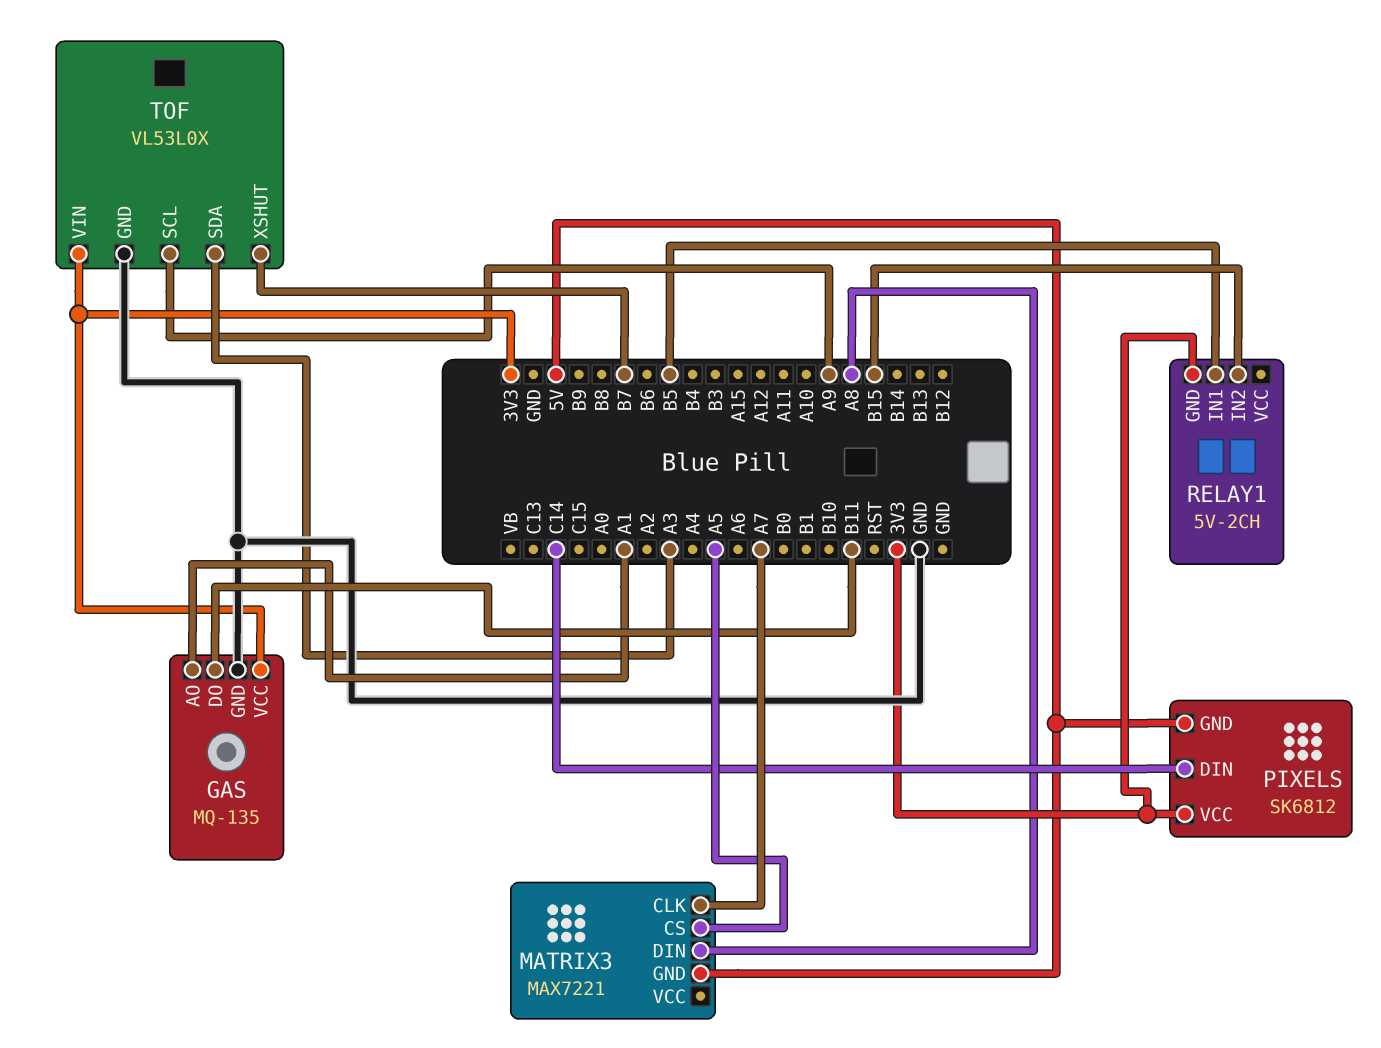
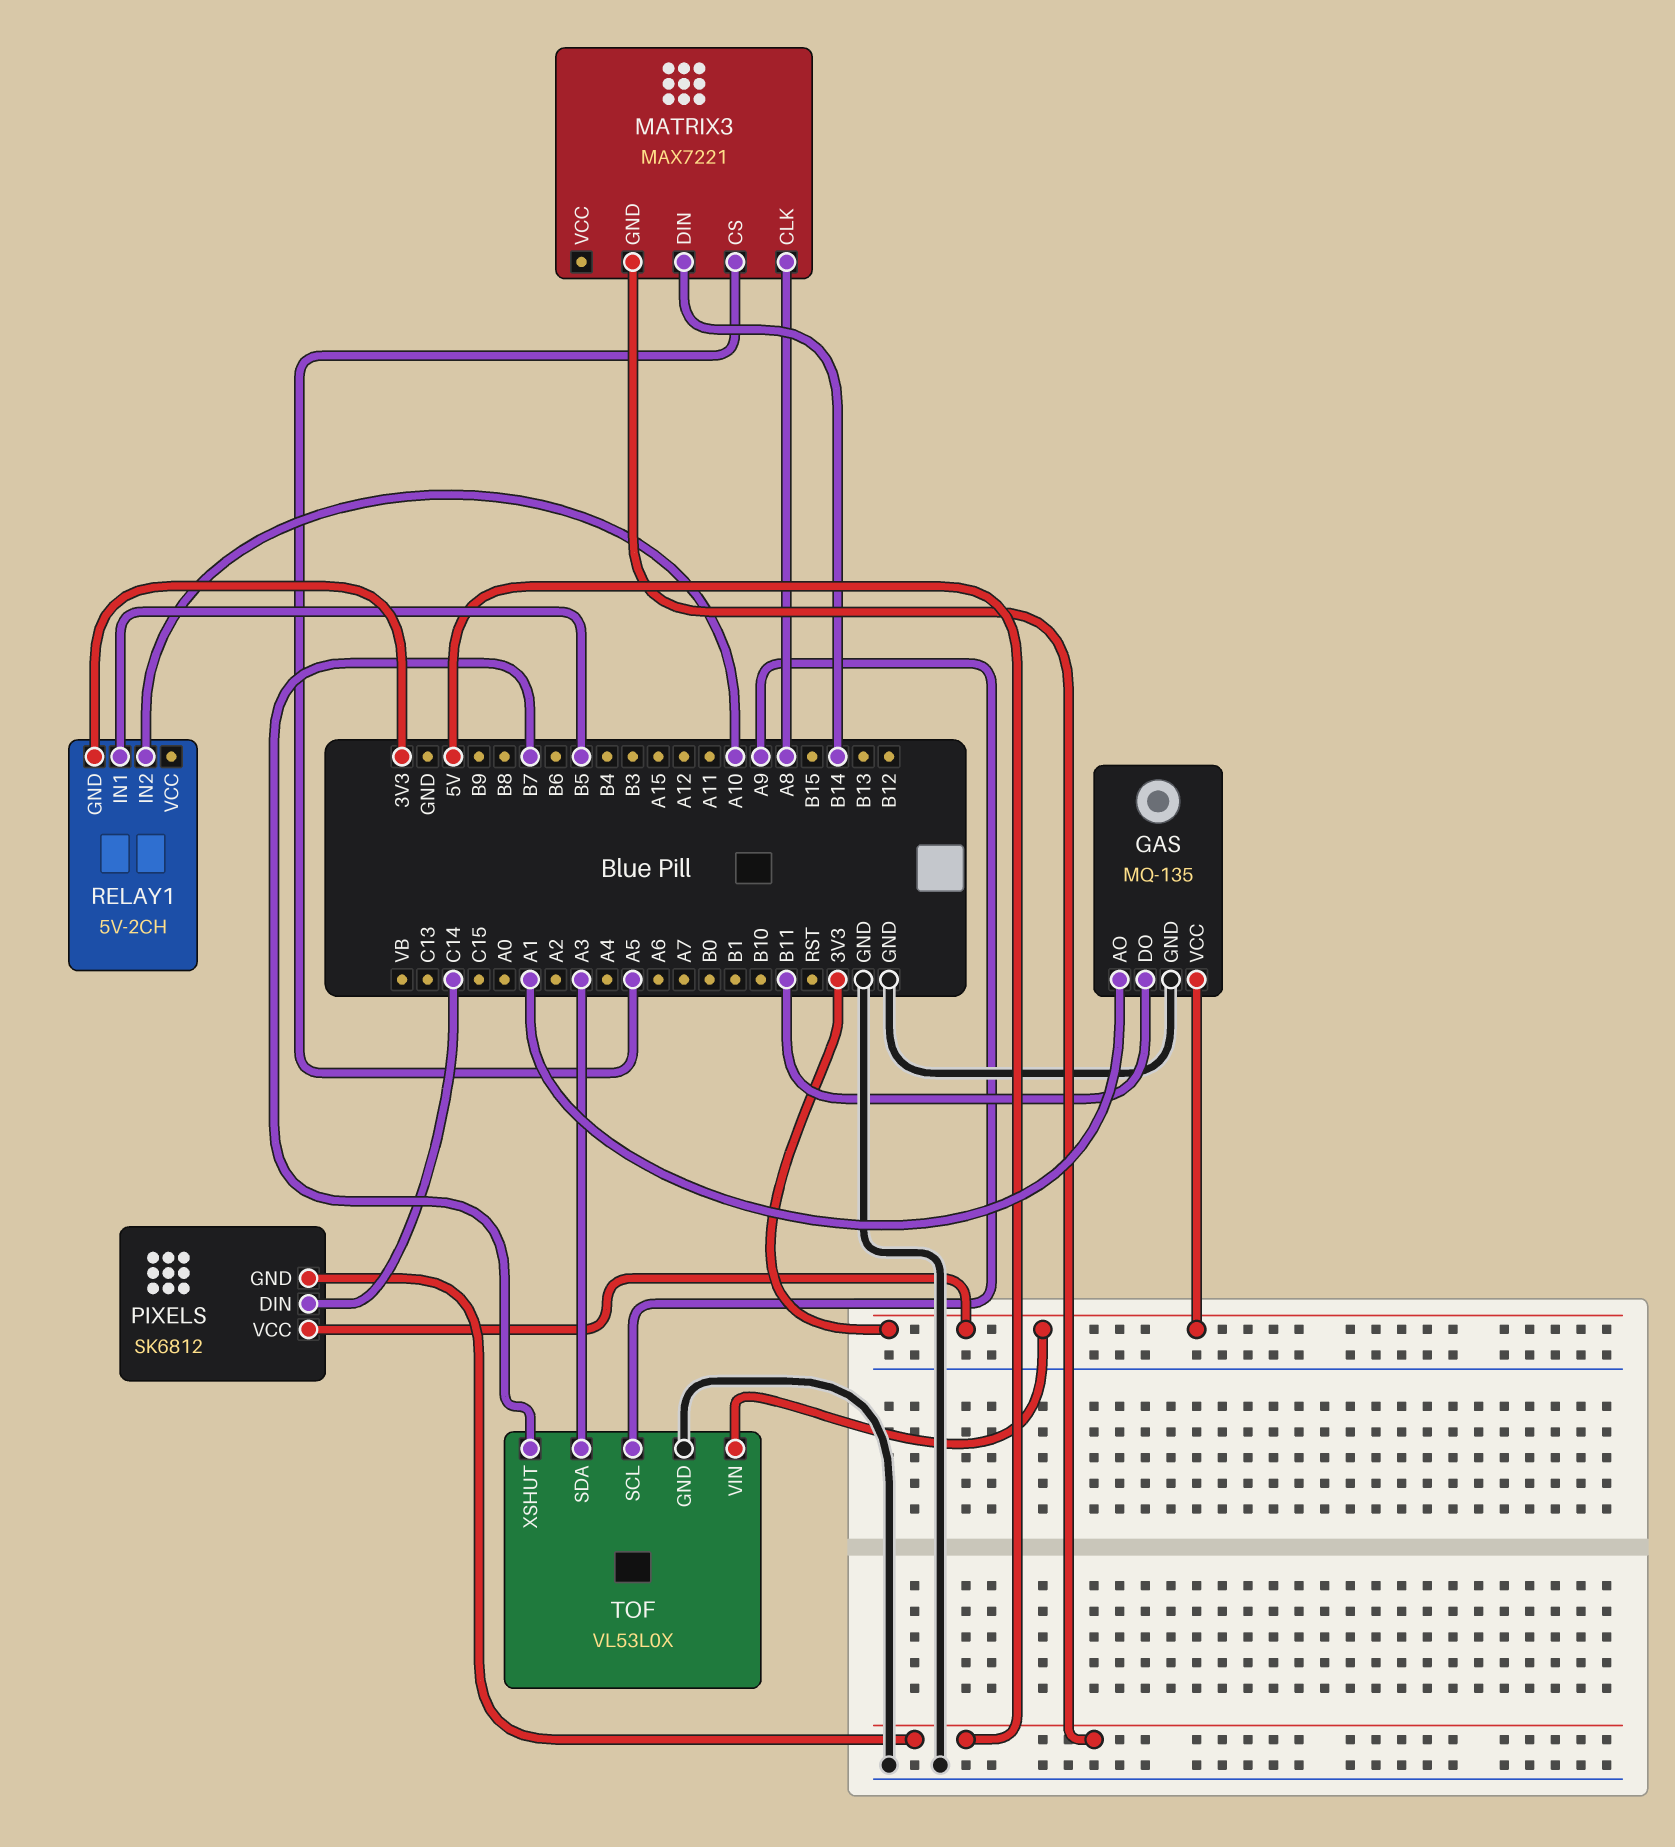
MATRIX3 pin CLK: A7 -> A8
MATRIX3 pin DIN: A8 -> B14
RELAY1 pin IN2: B15 -> A10

